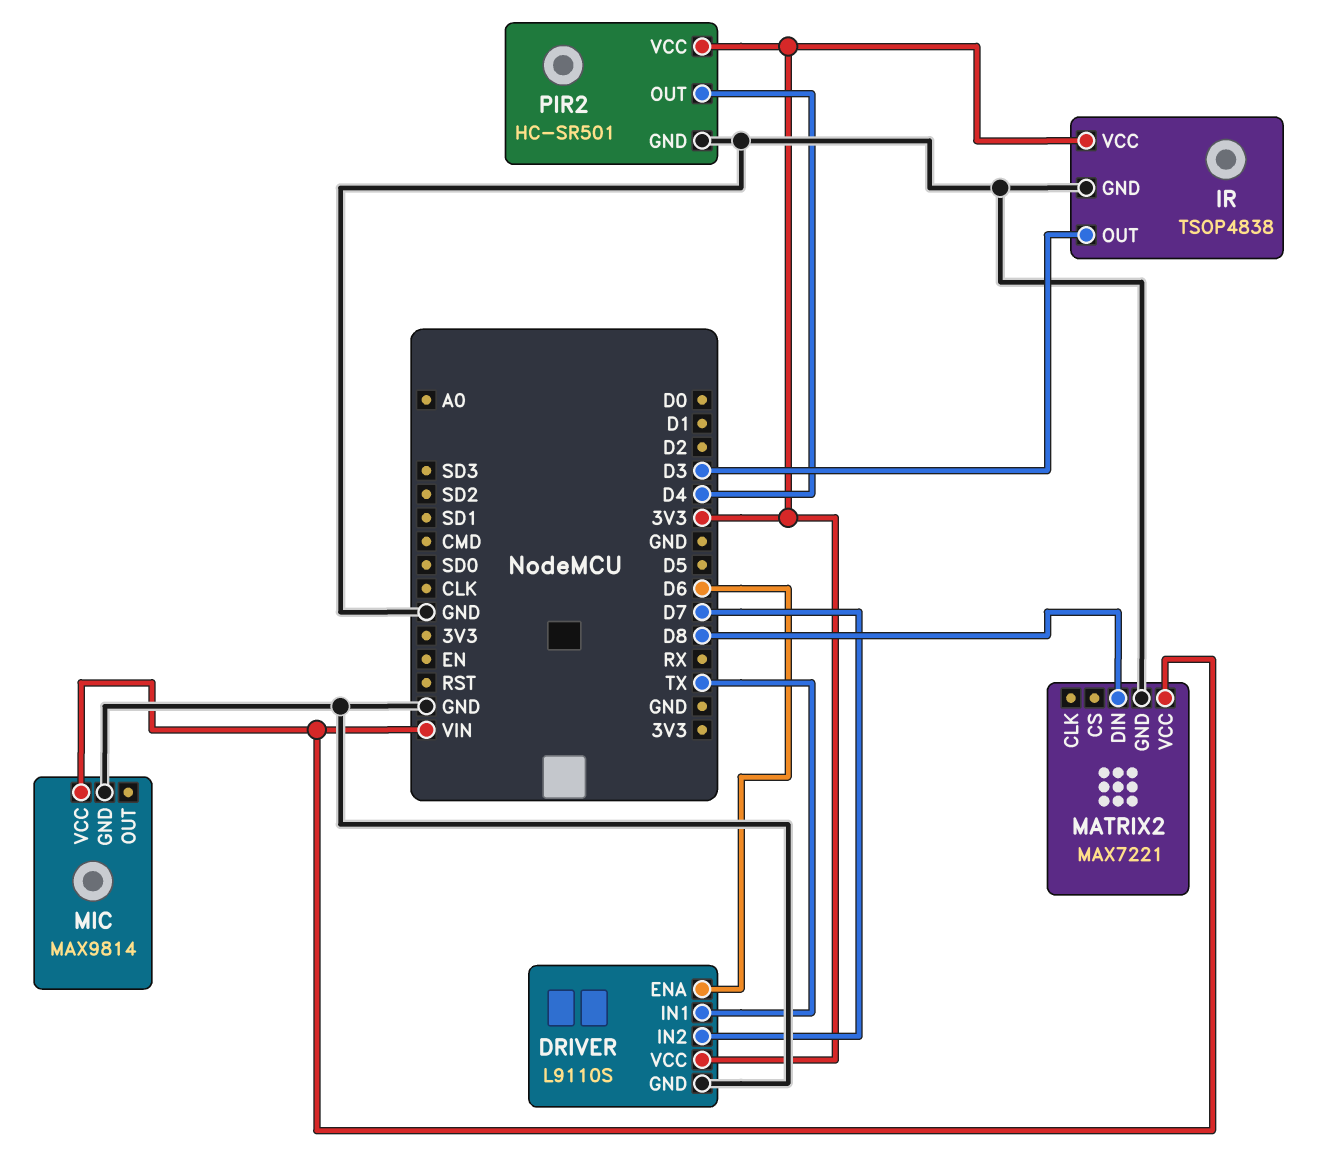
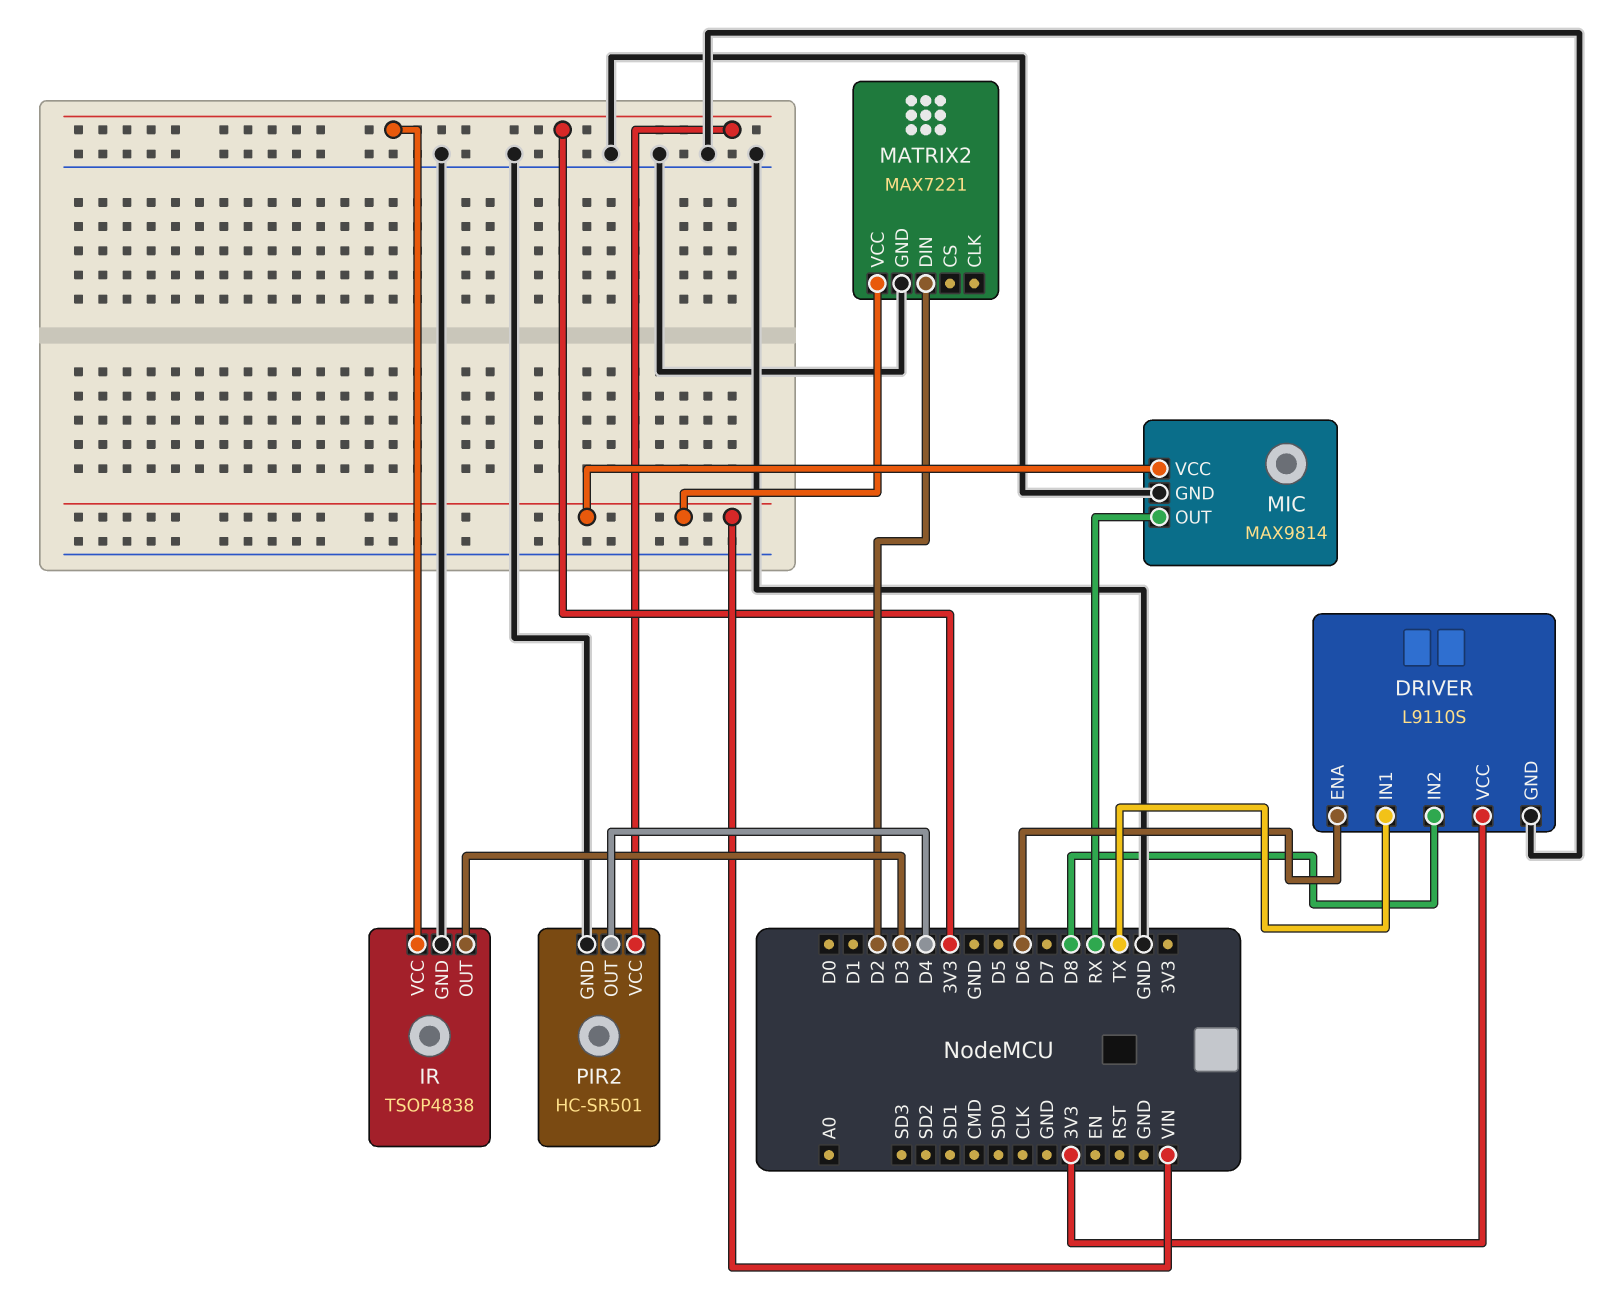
DRIVER pin IN2: D7 -> D8
MATRIX2 pin DIN: D8 -> D2
MIC pin OUT: none -> RX

